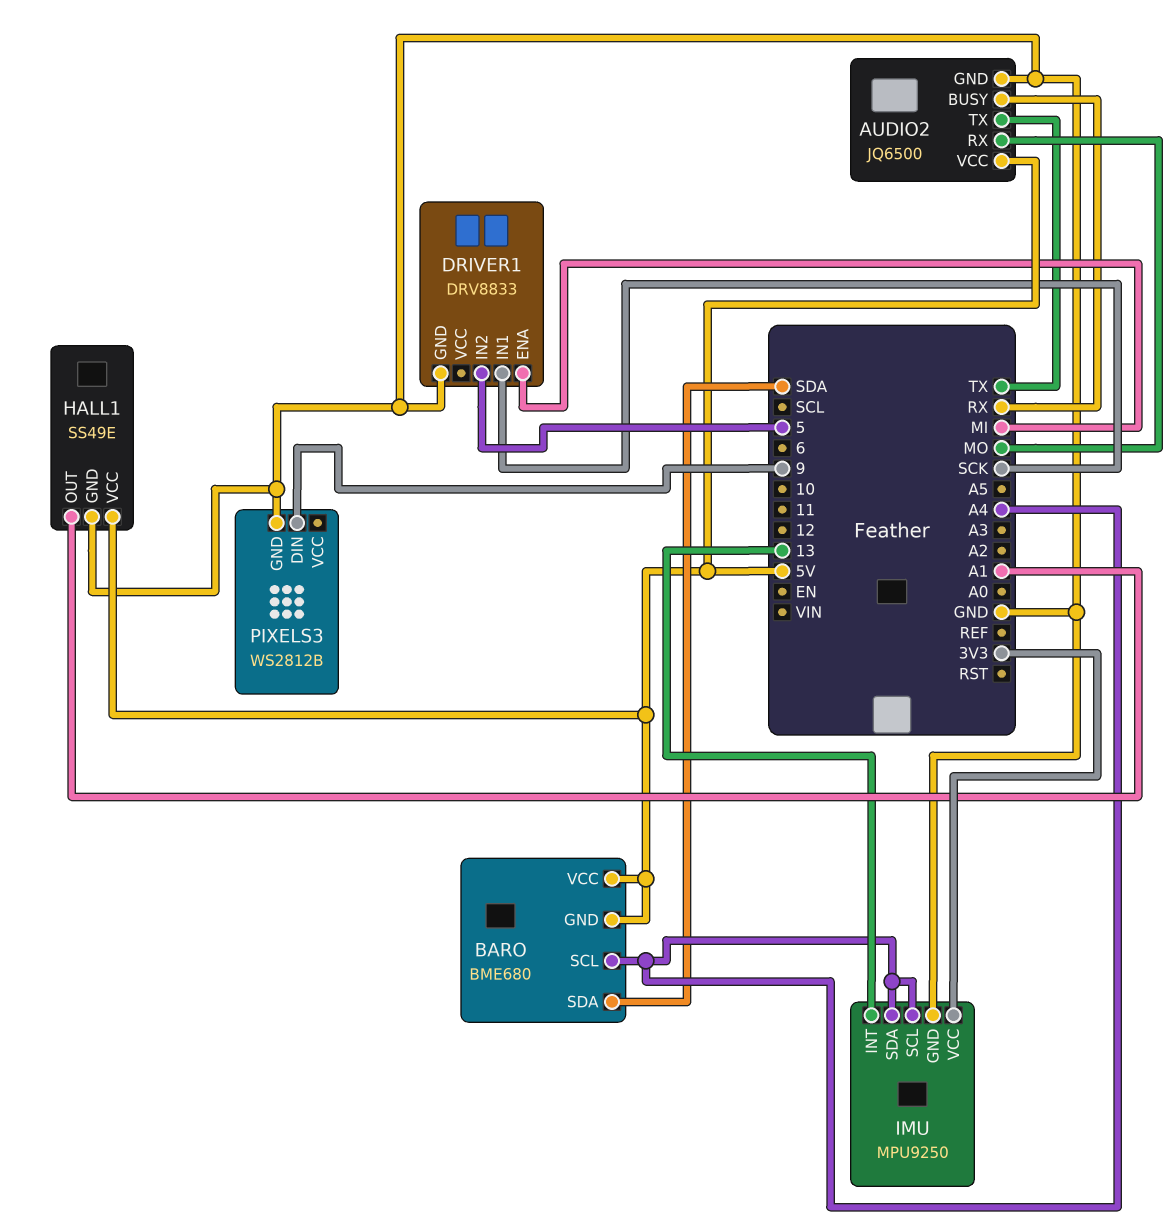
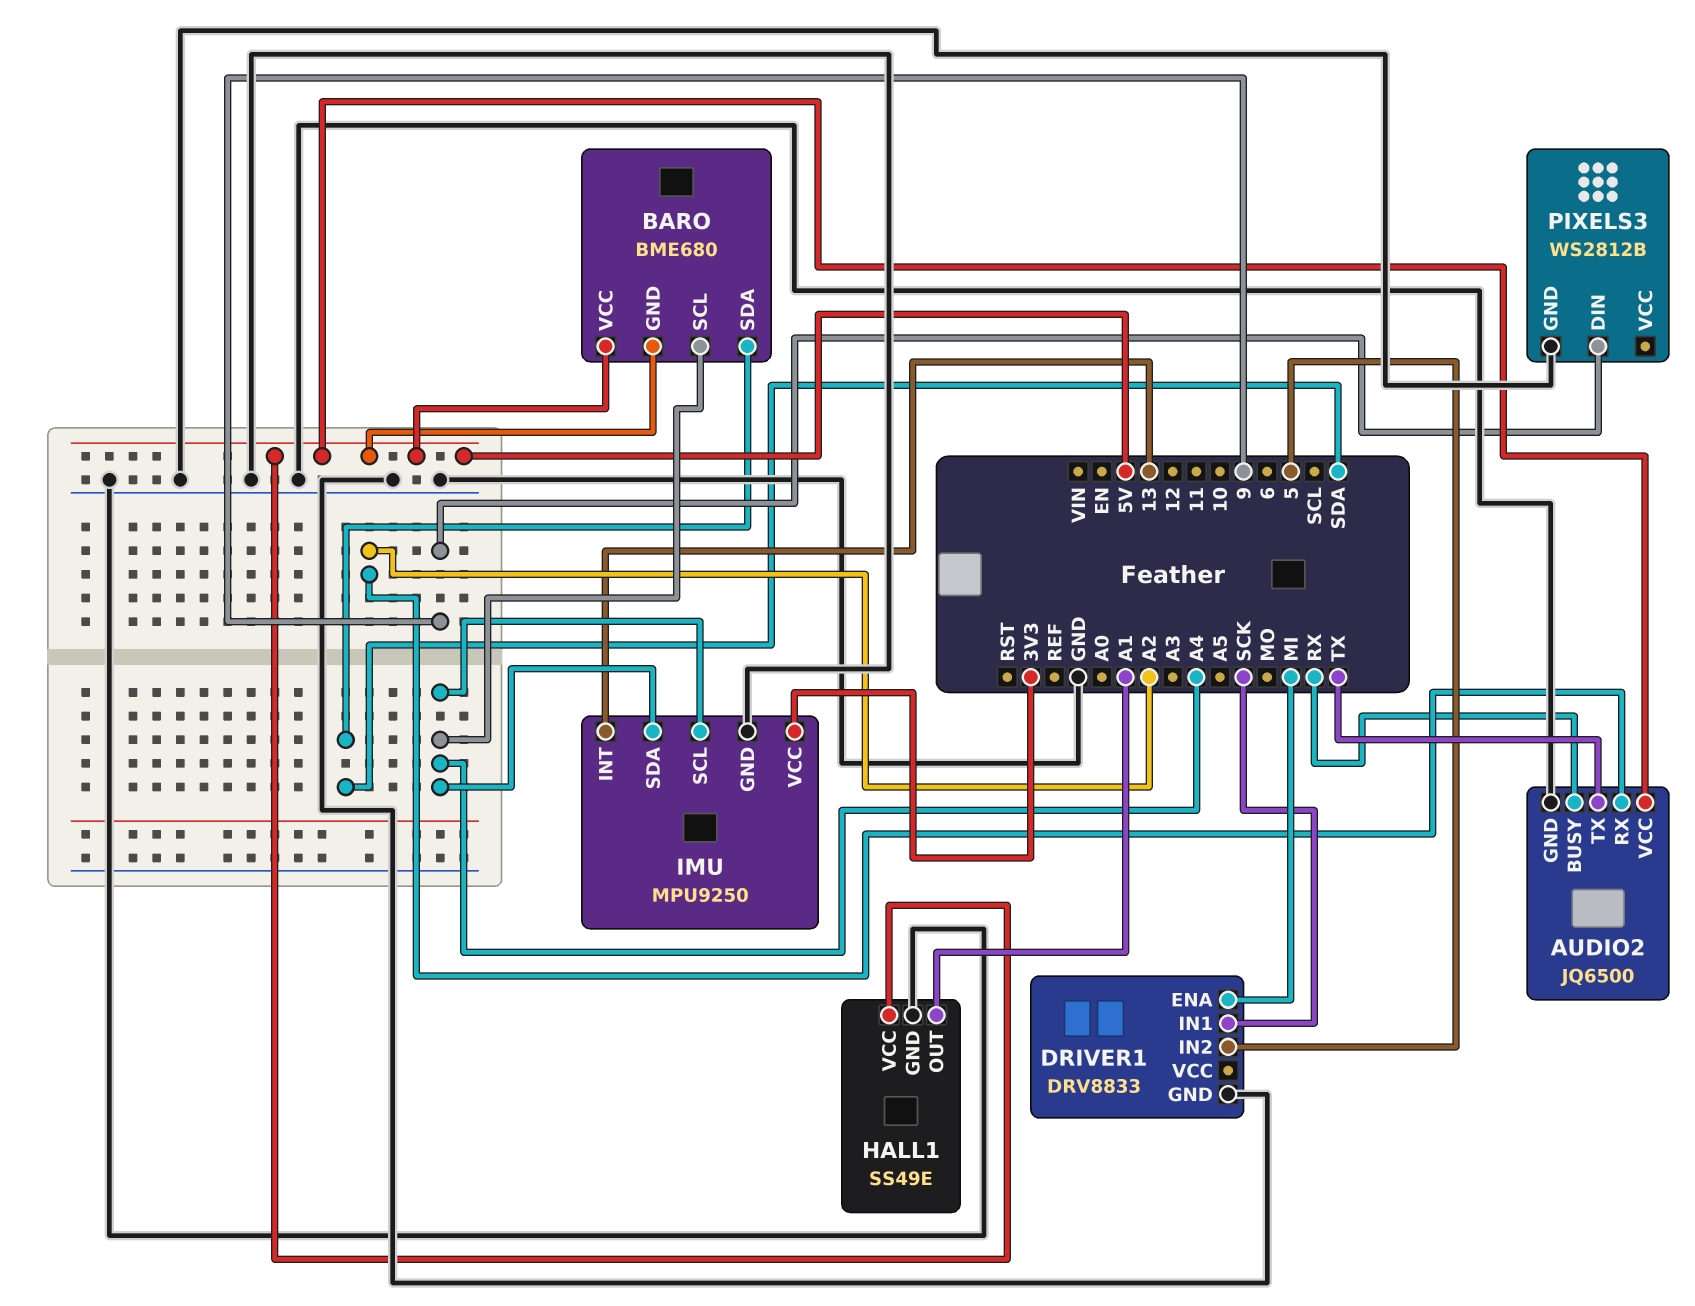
AUDIO2 pin RX: MO -> A2

